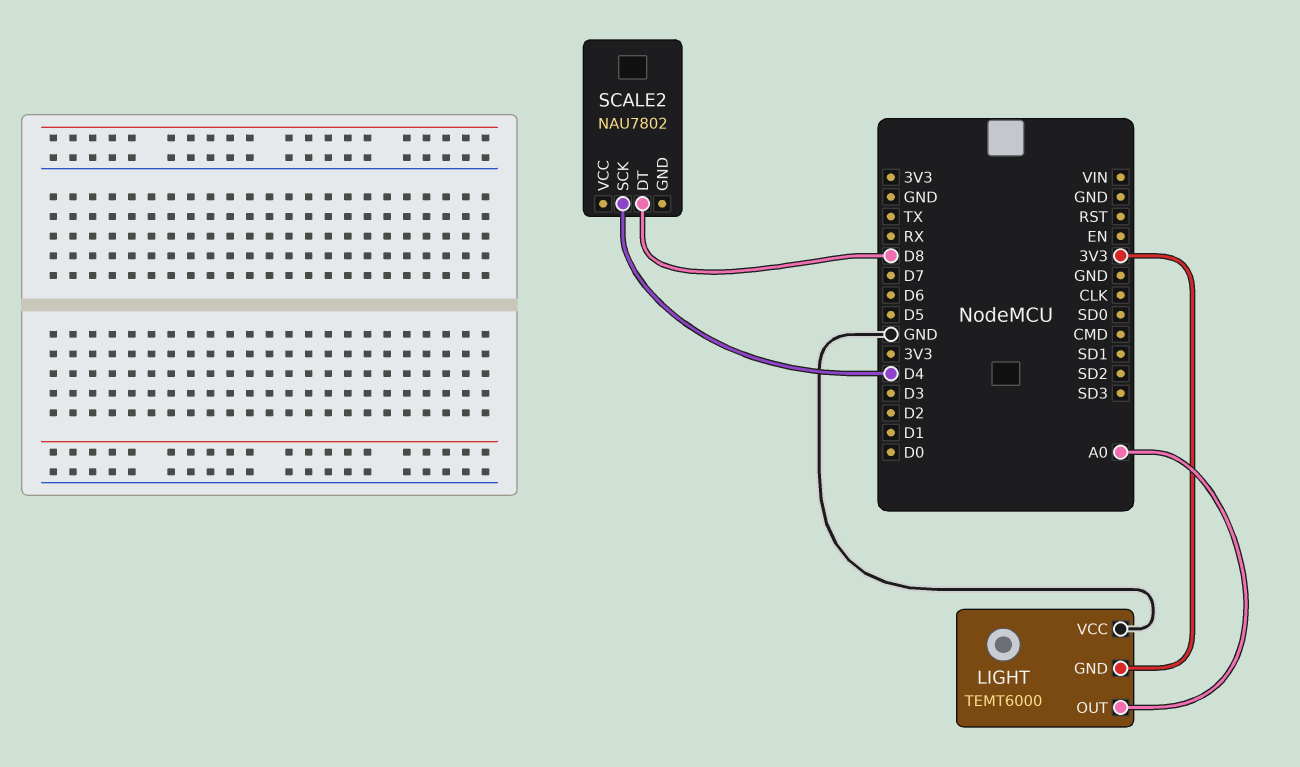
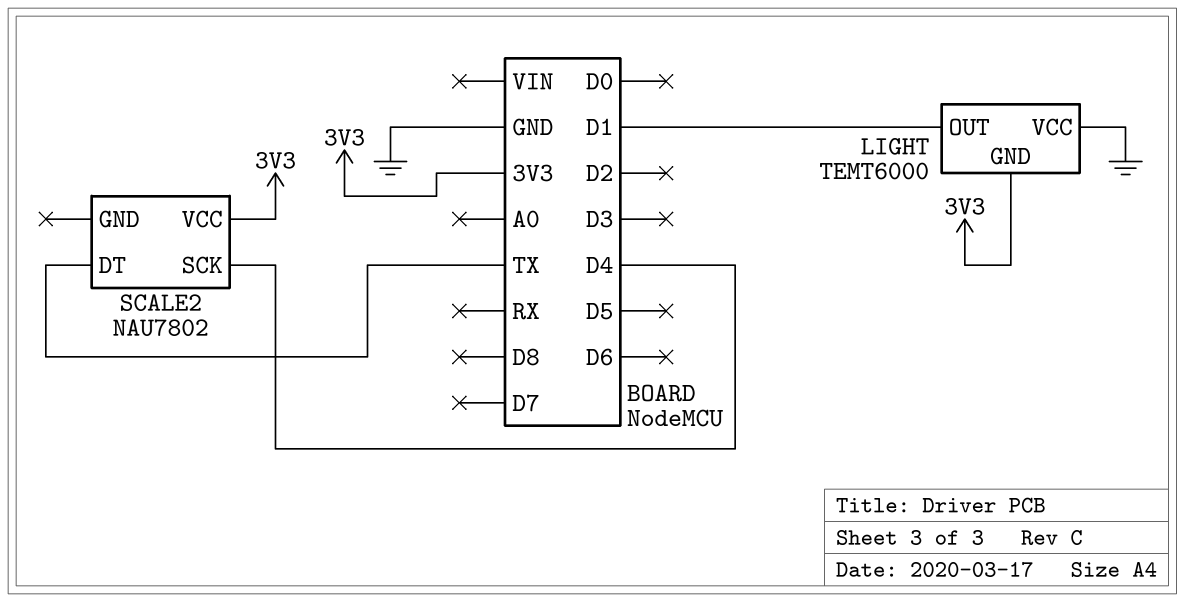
LIGHT pin OUT: A0 -> D1
SCALE2 pin DT: D8 -> TX
SCALE2 pin VCC: none -> 3V3

